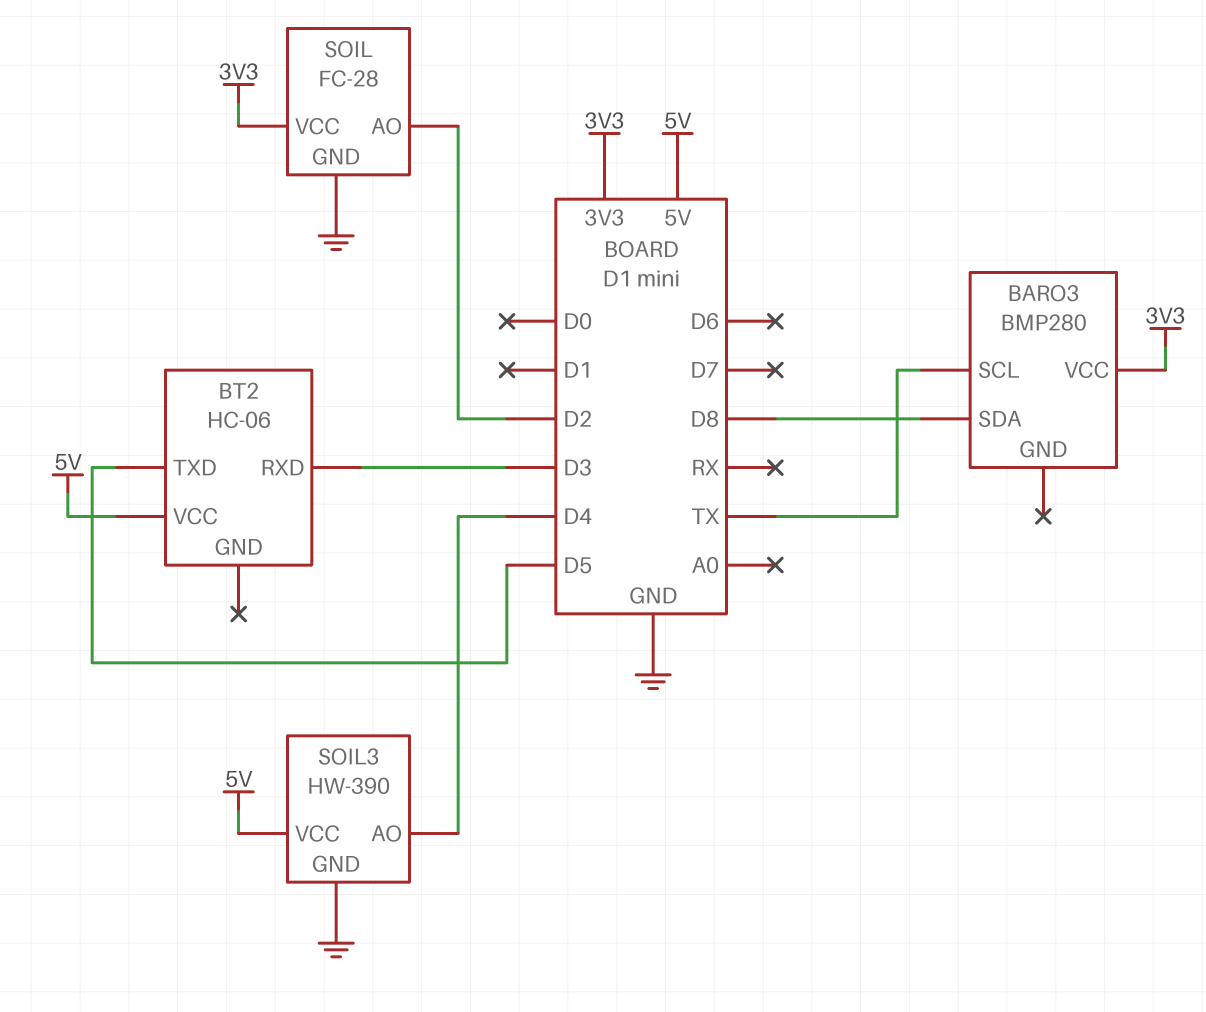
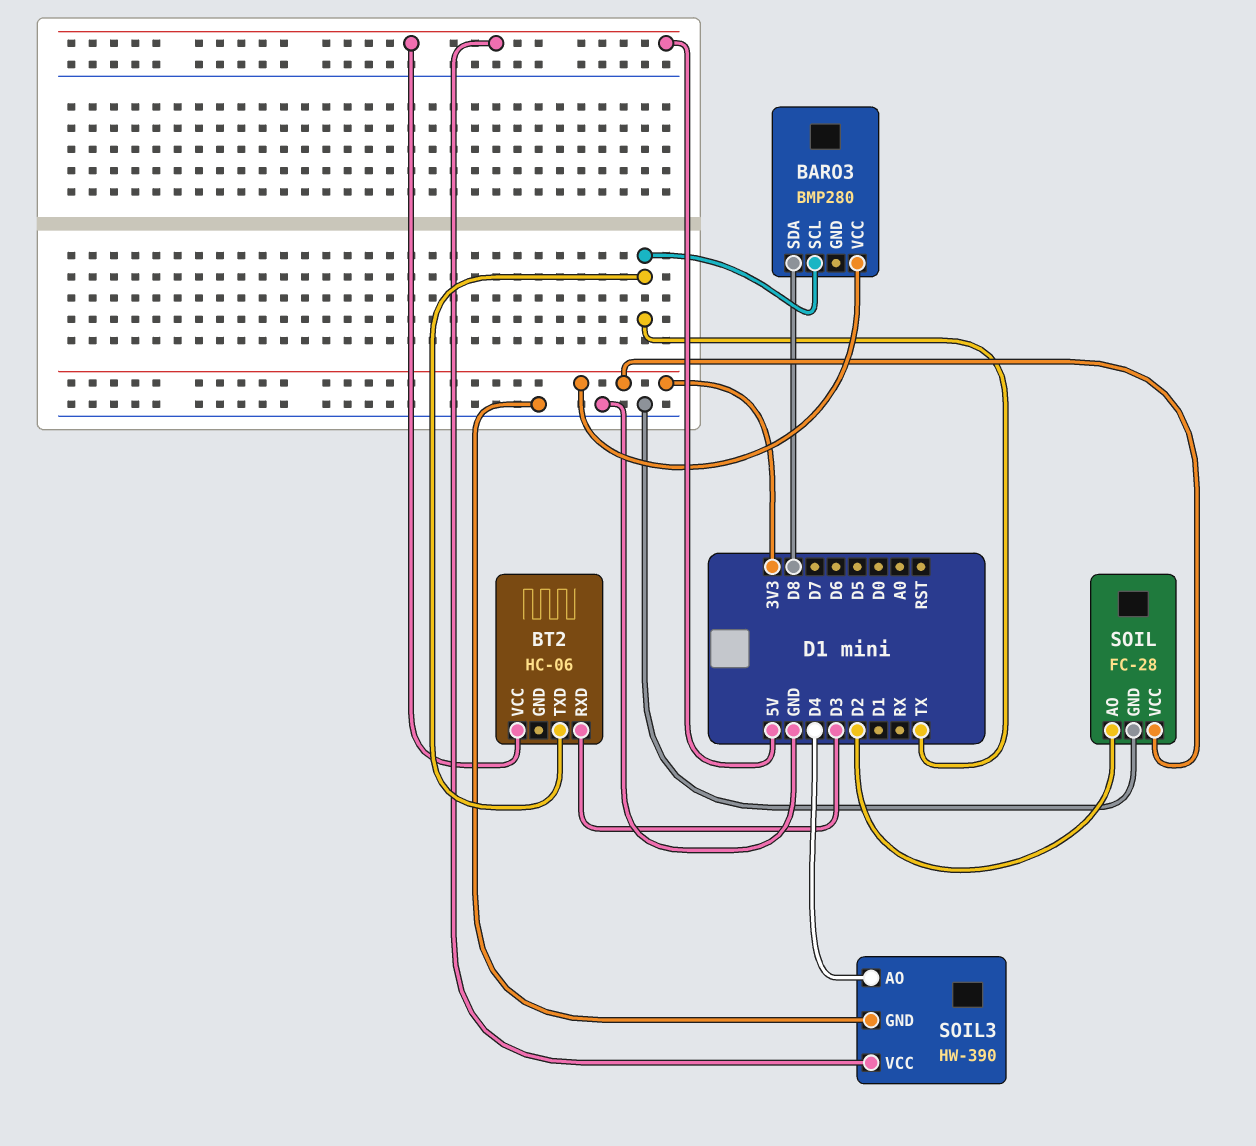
BT2 pin TXD: D5 -> TX

